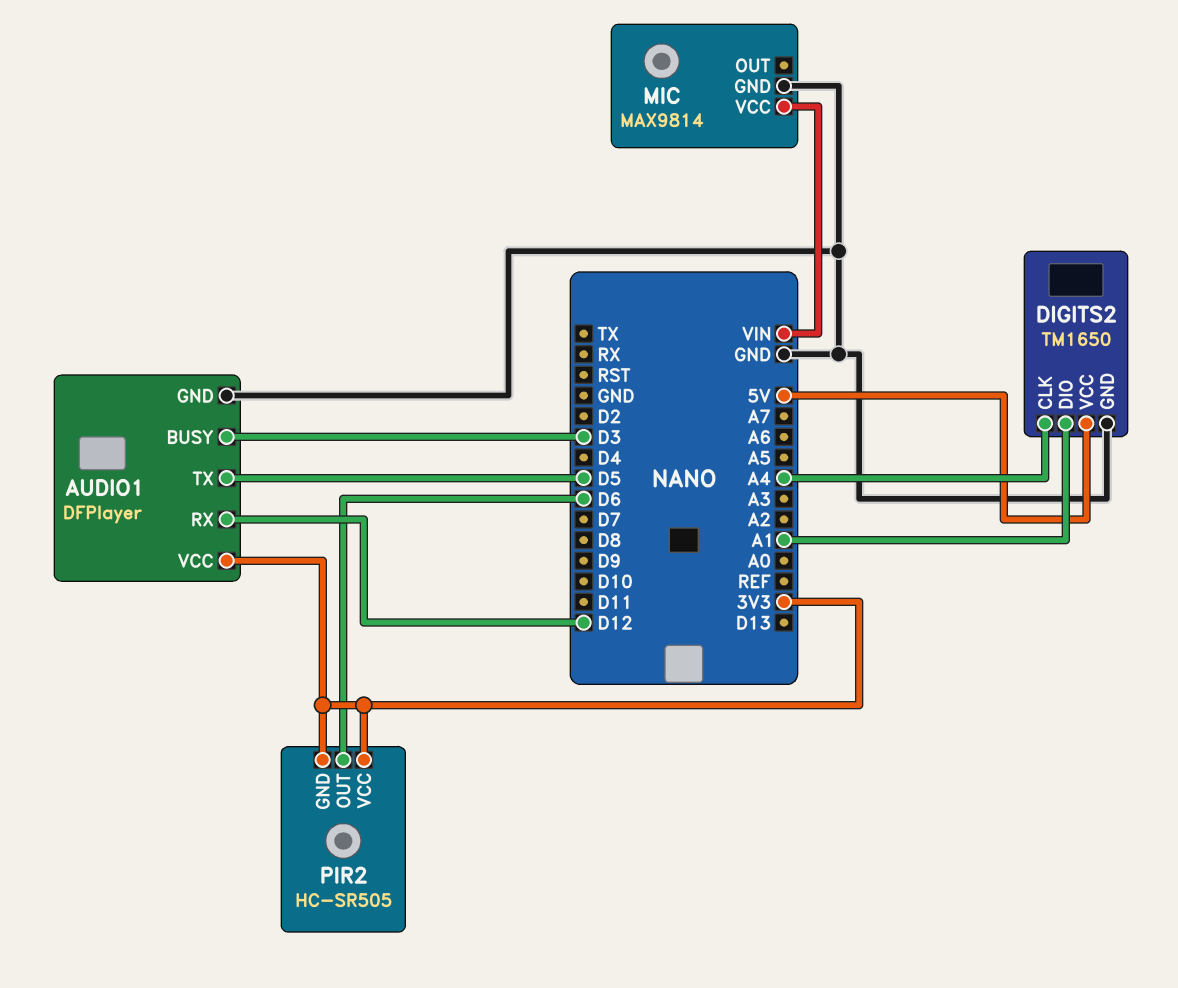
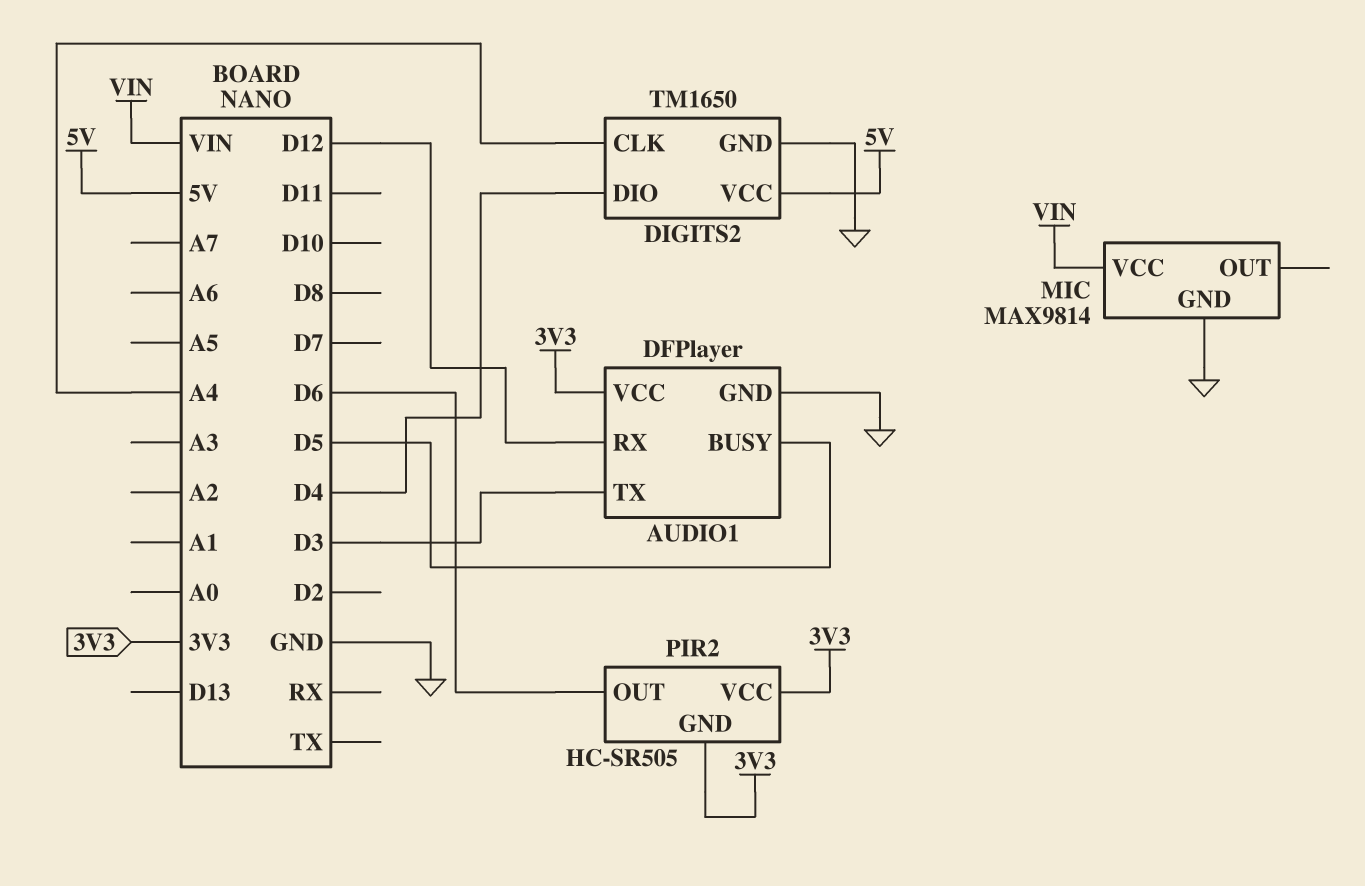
AUDIO1 pin BUSY: D3 -> D5
AUDIO1 pin TX: D5 -> D3
DIGITS2 pin DIO: A1 -> D4

